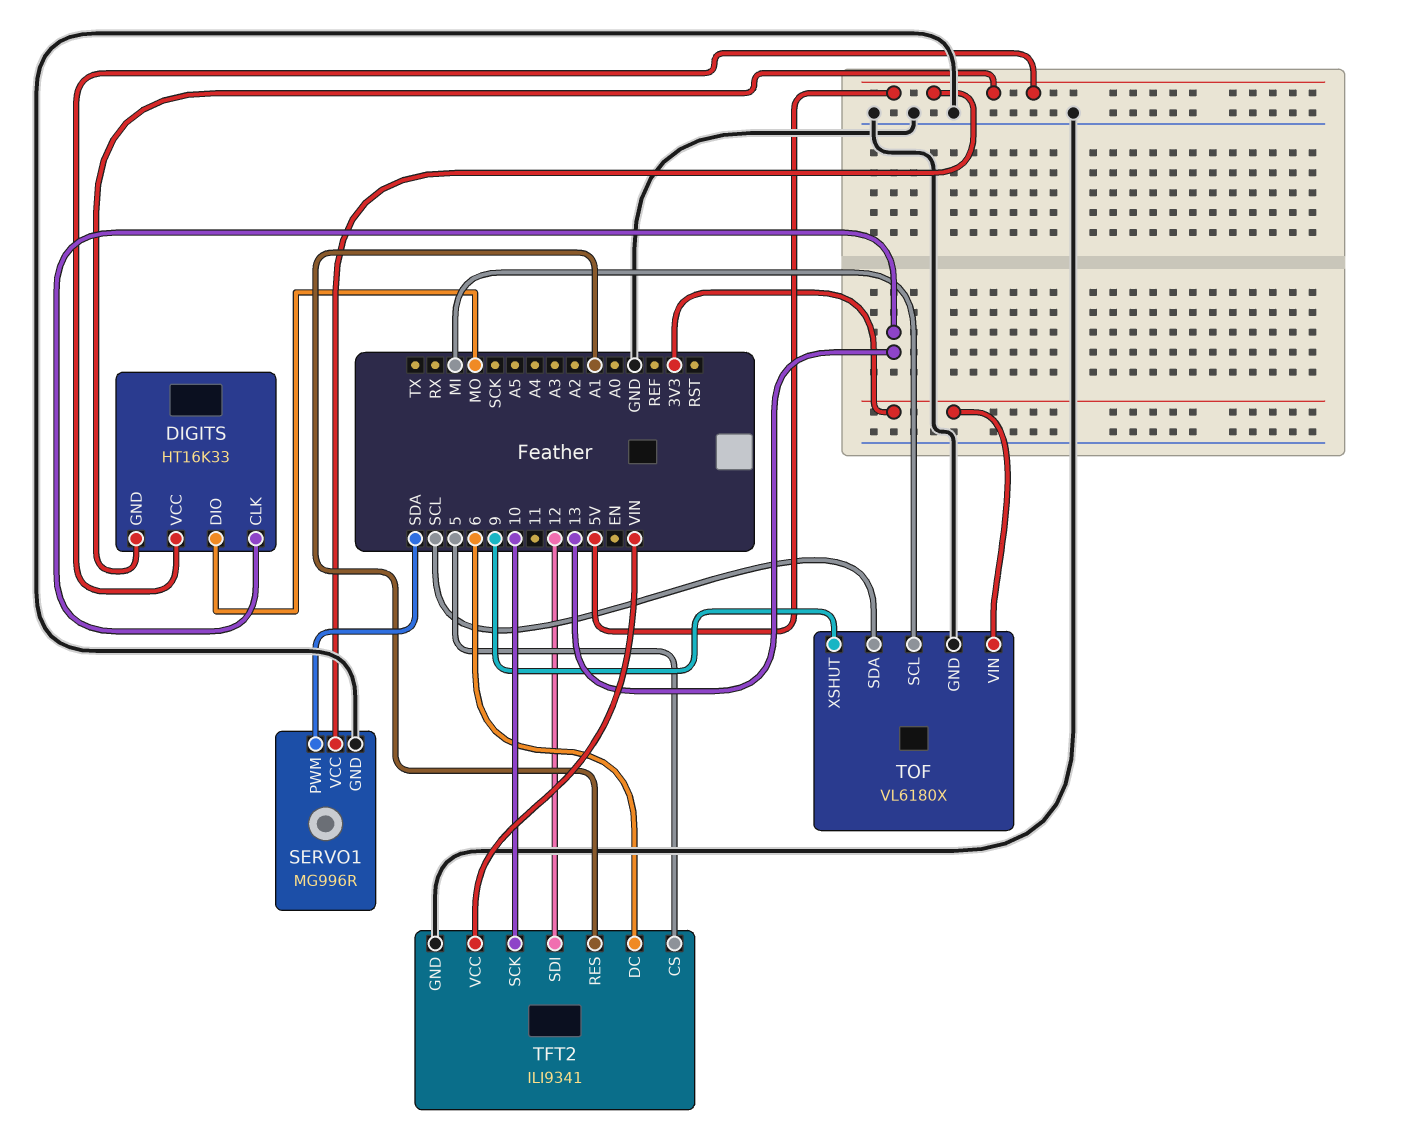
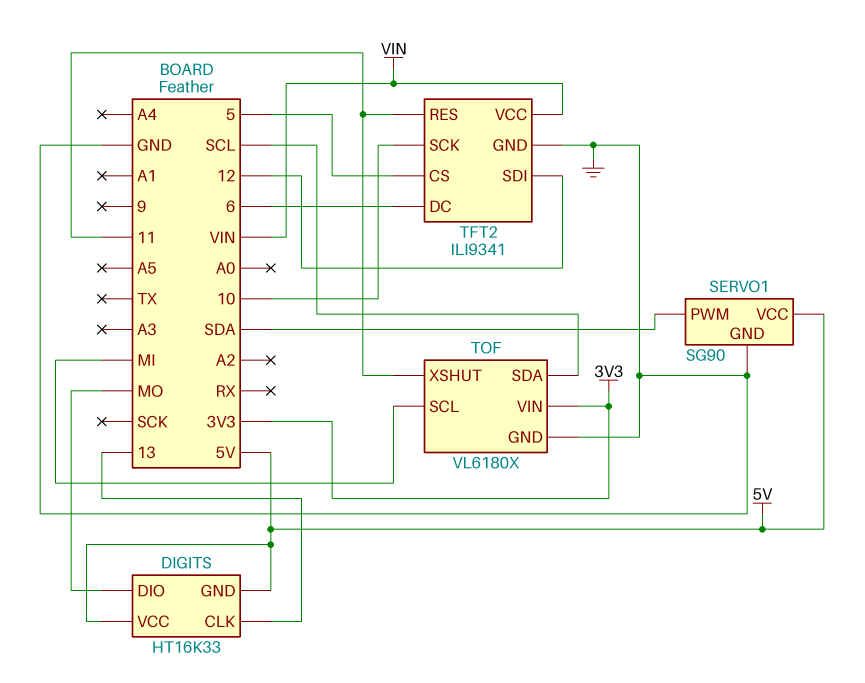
SERVO1: MG996R -> SG90
TFT2 pin RES: A1 -> 11
TOF pin XSHUT: 9 -> 11

